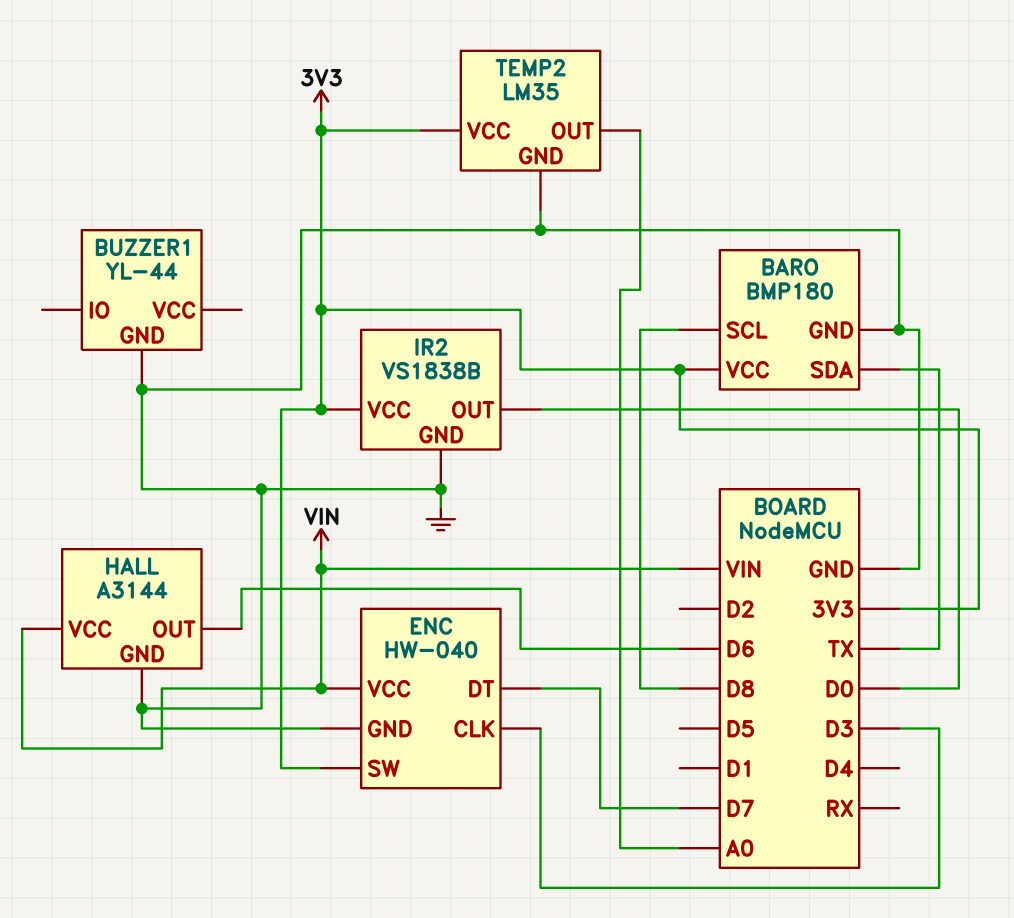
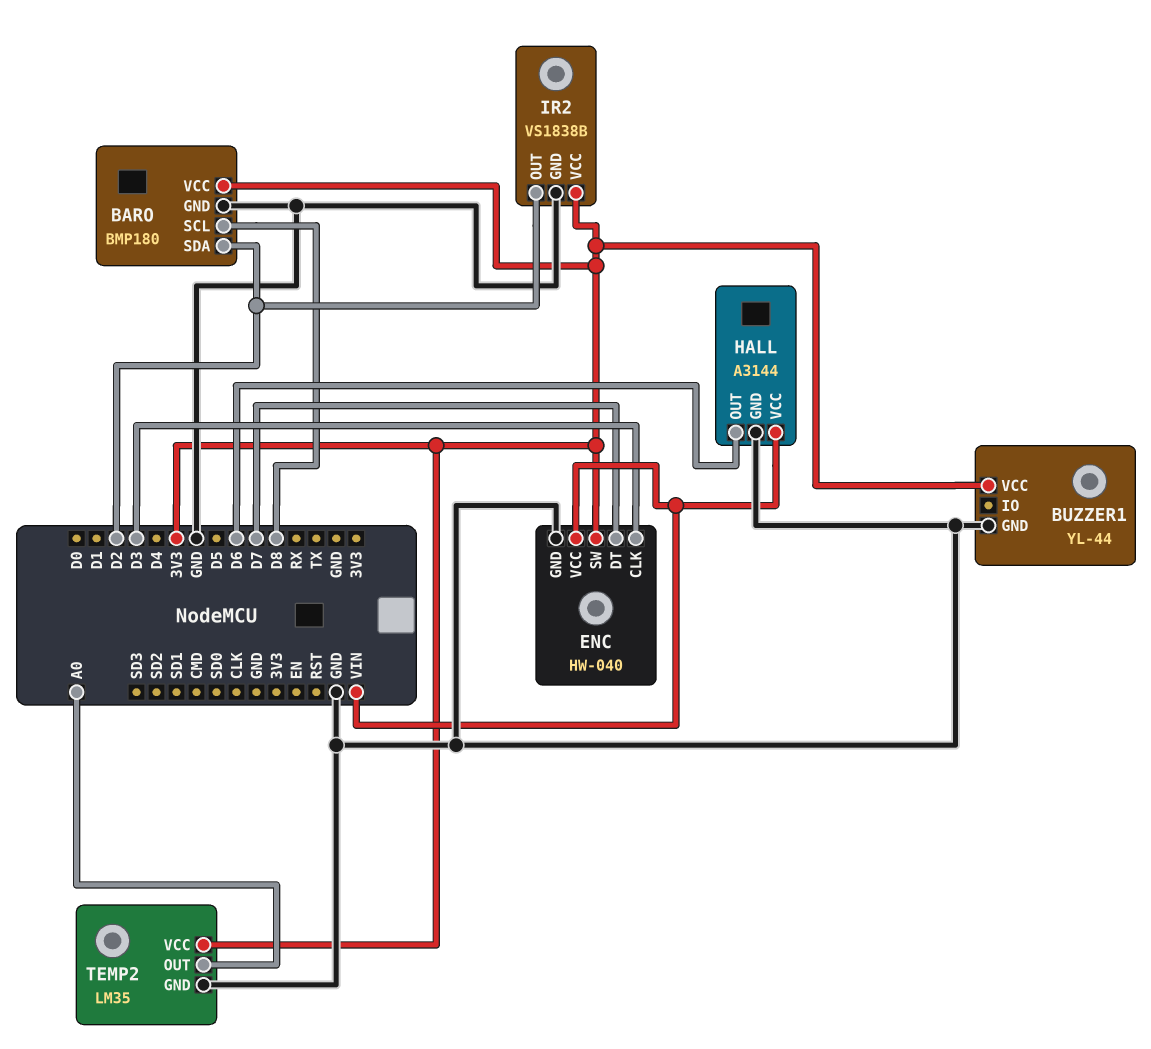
BARO pin SDA: TX -> D2
BUZZER1 pin VCC: none -> 3V3
IR2 pin OUT: D0 -> D2

